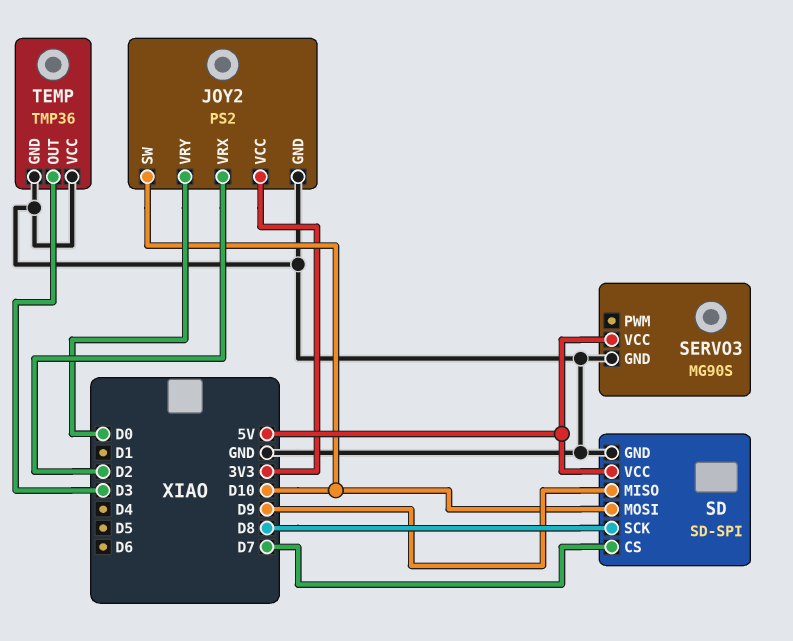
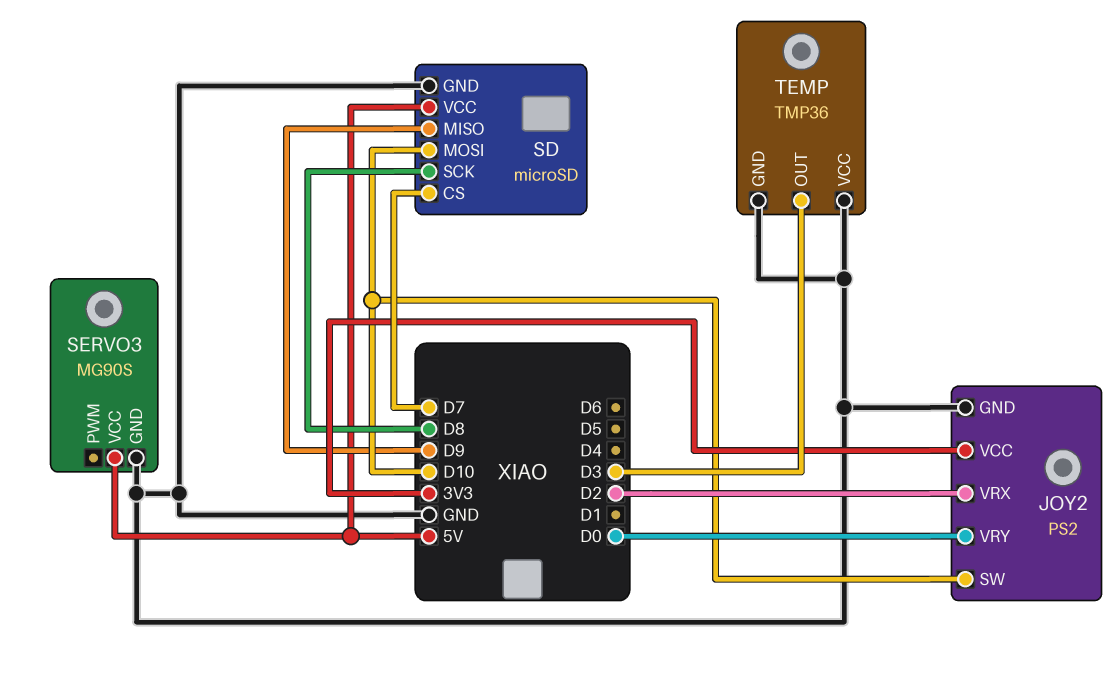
SD: SD-SPI -> microSD

